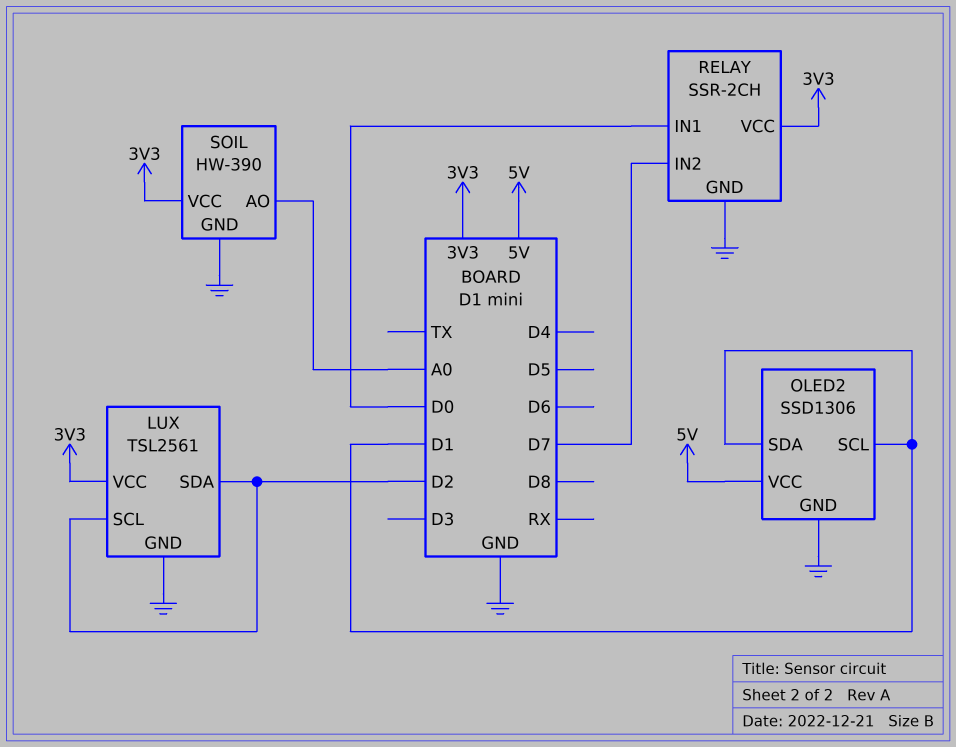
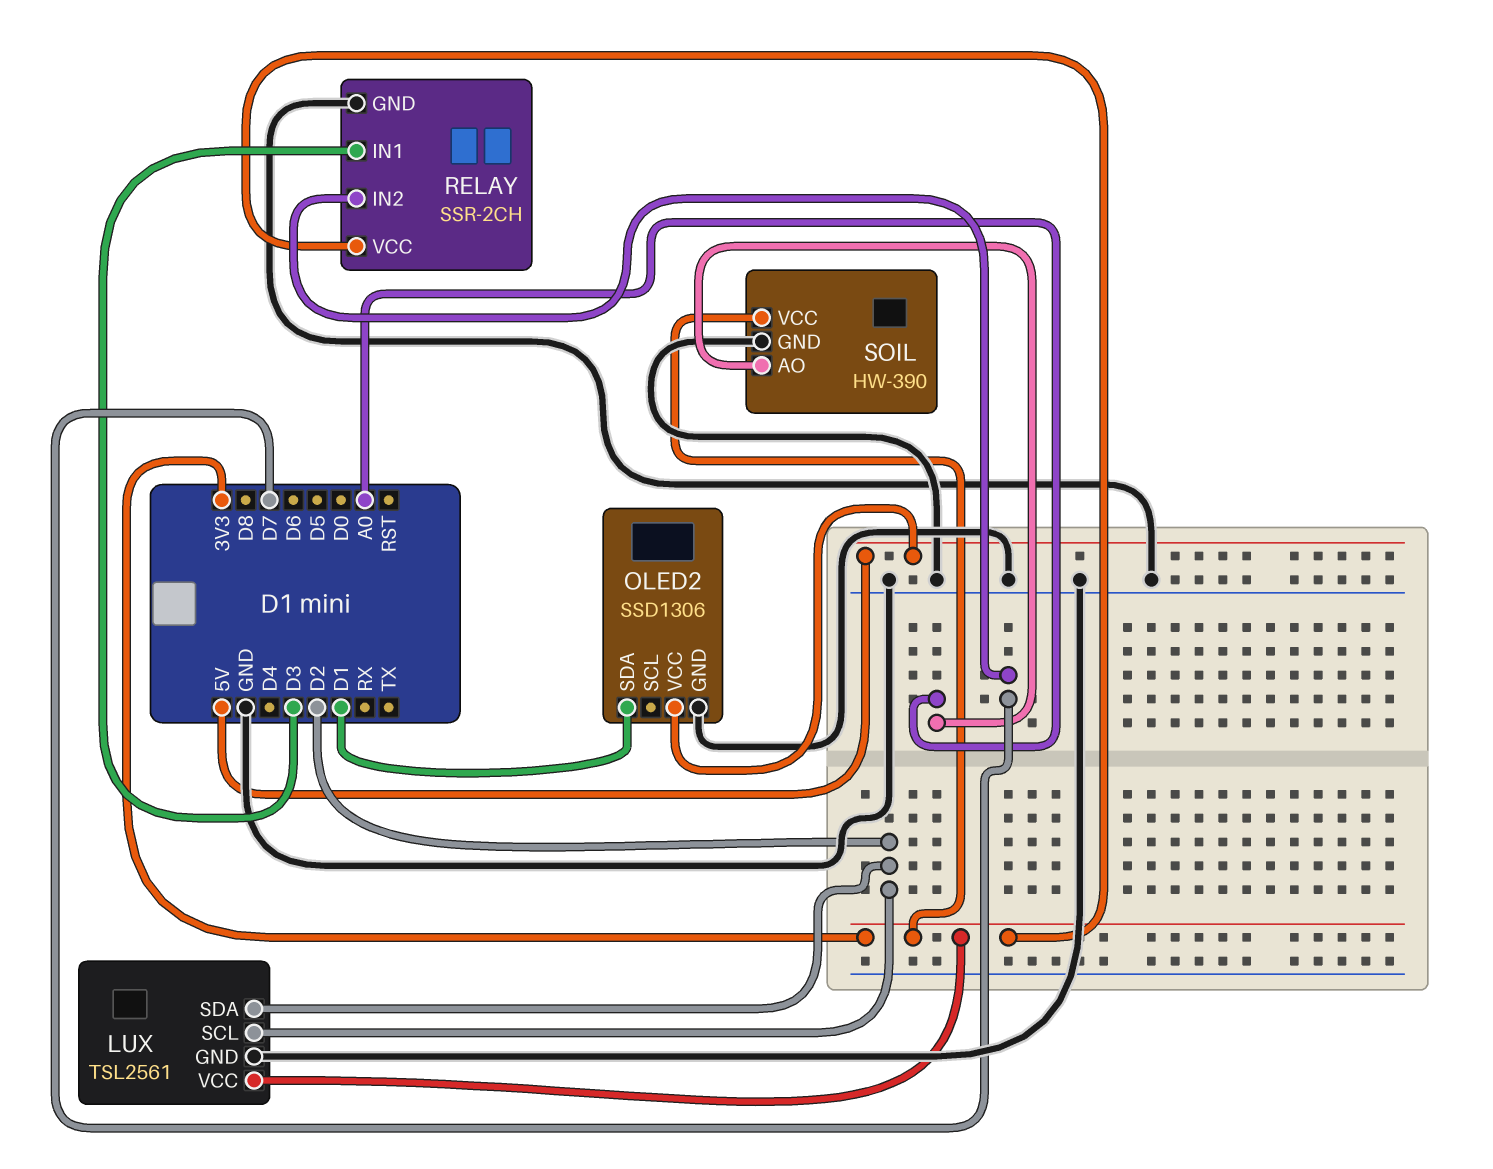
OLED2 pin SCL: D1 -> none
RELAY pin IN1: D0 -> D3

